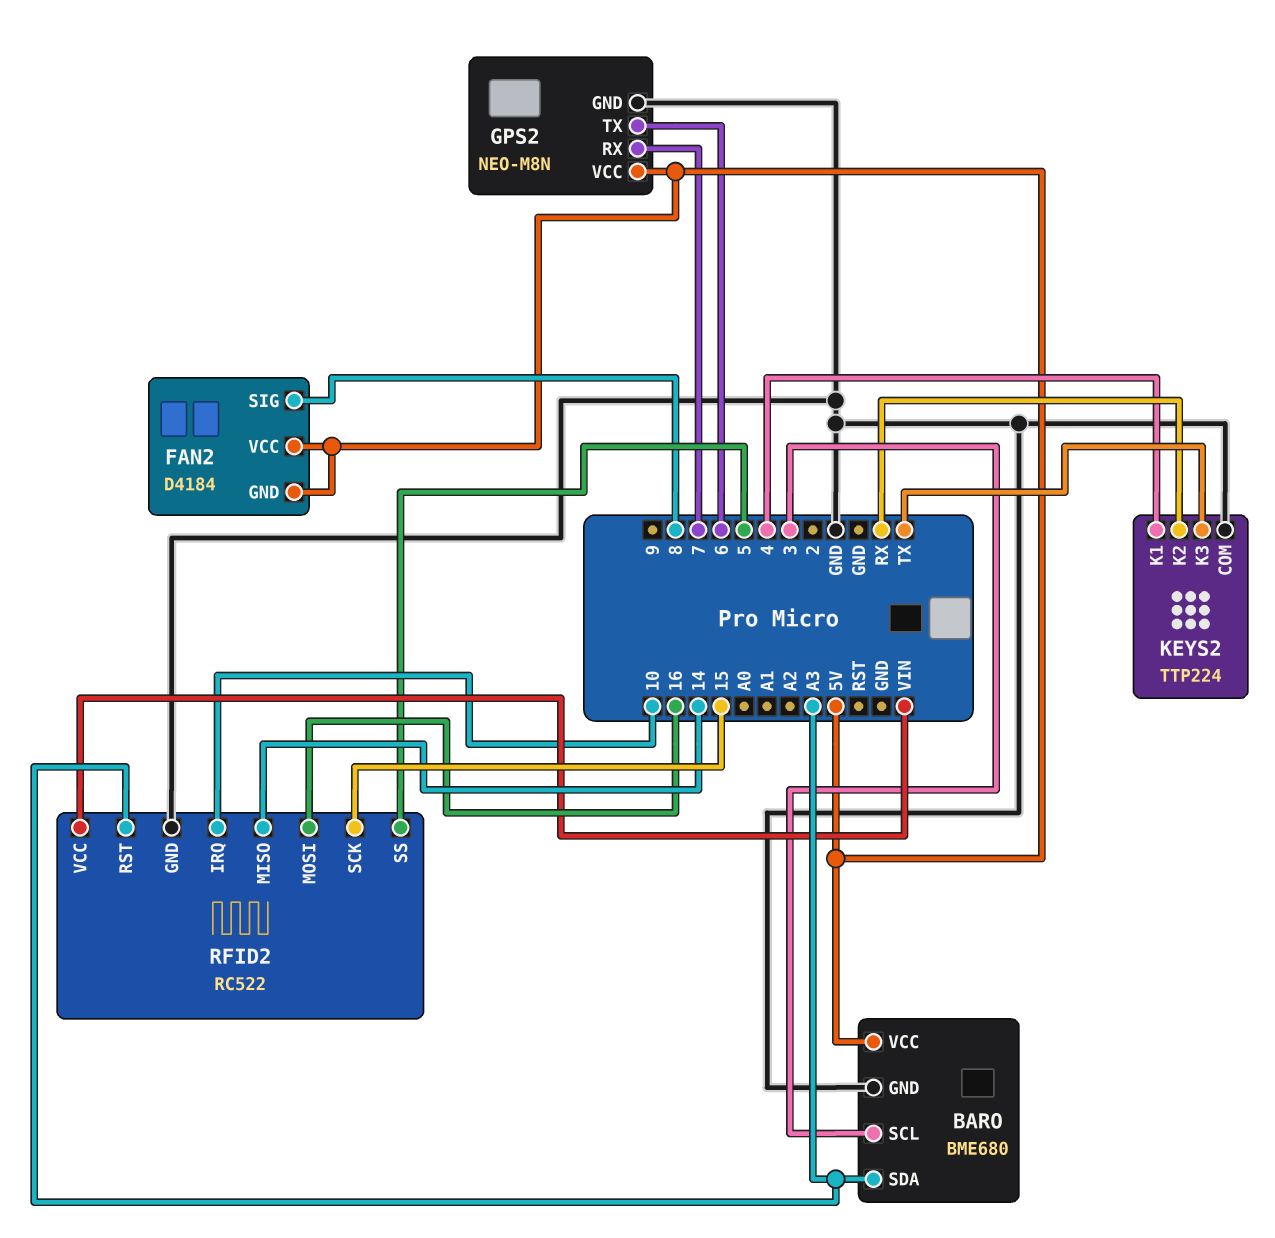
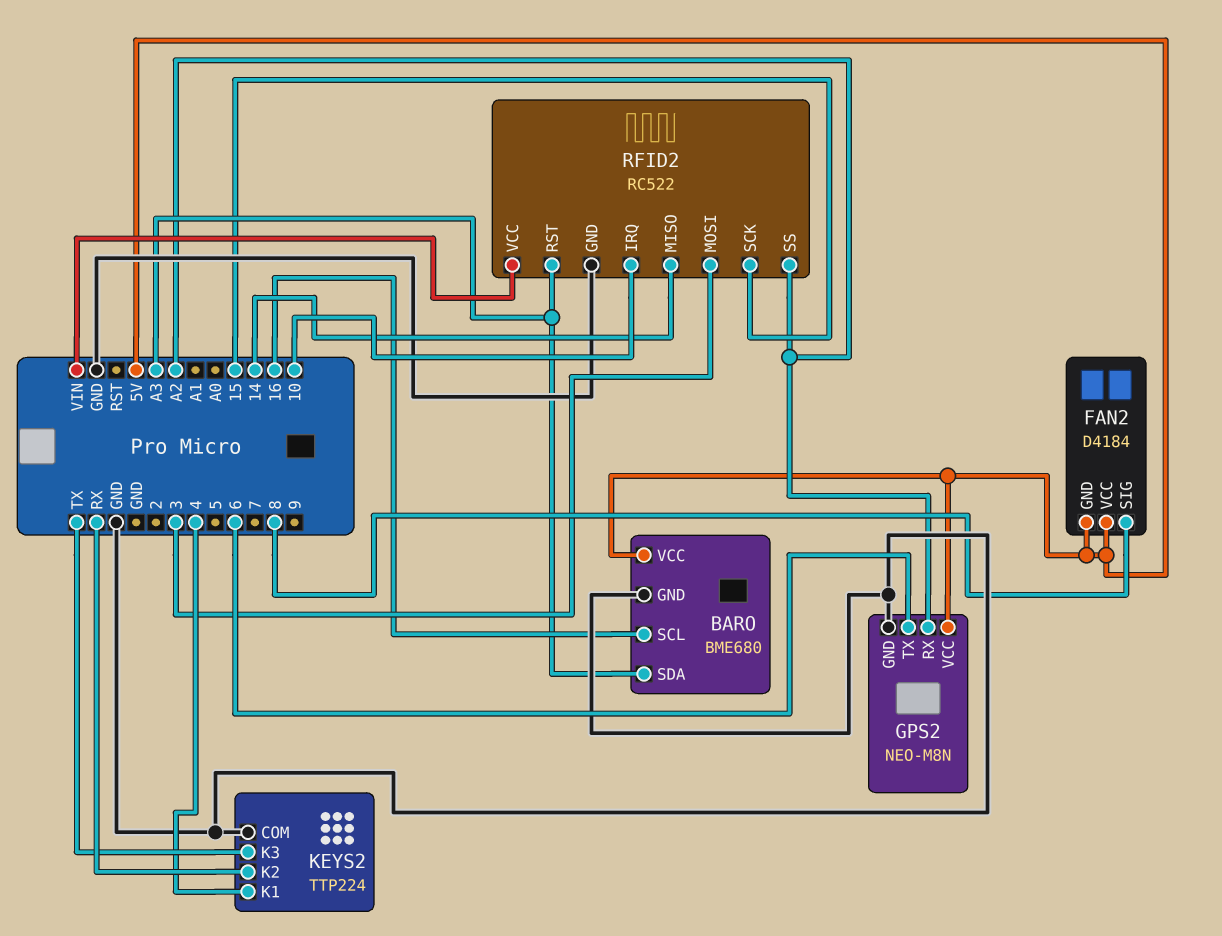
BARO pin SCL: 3 -> 16
GPS2 pin RX: 7 -> A2
RFID2 pin MOSI: 16 -> 3
RFID2 pin SS: 5 -> A2

